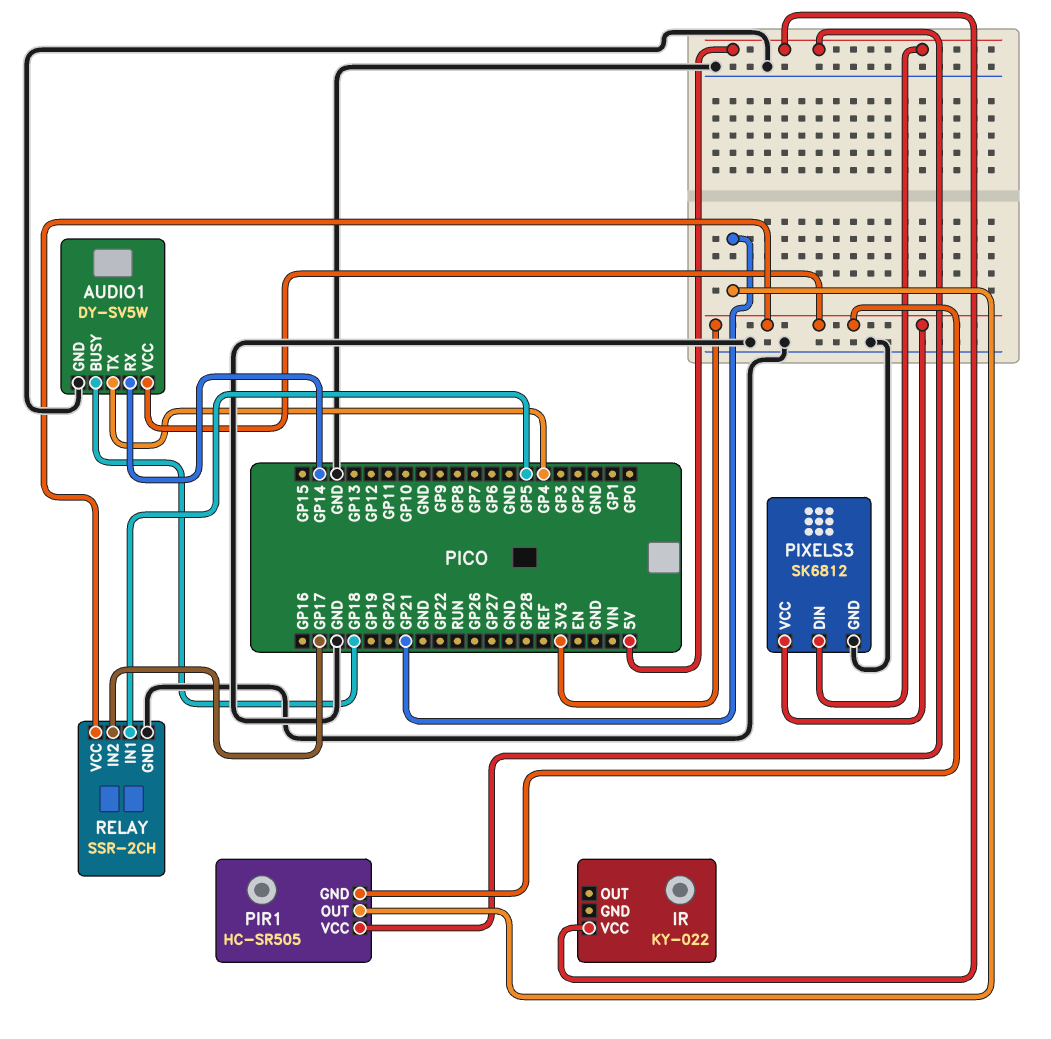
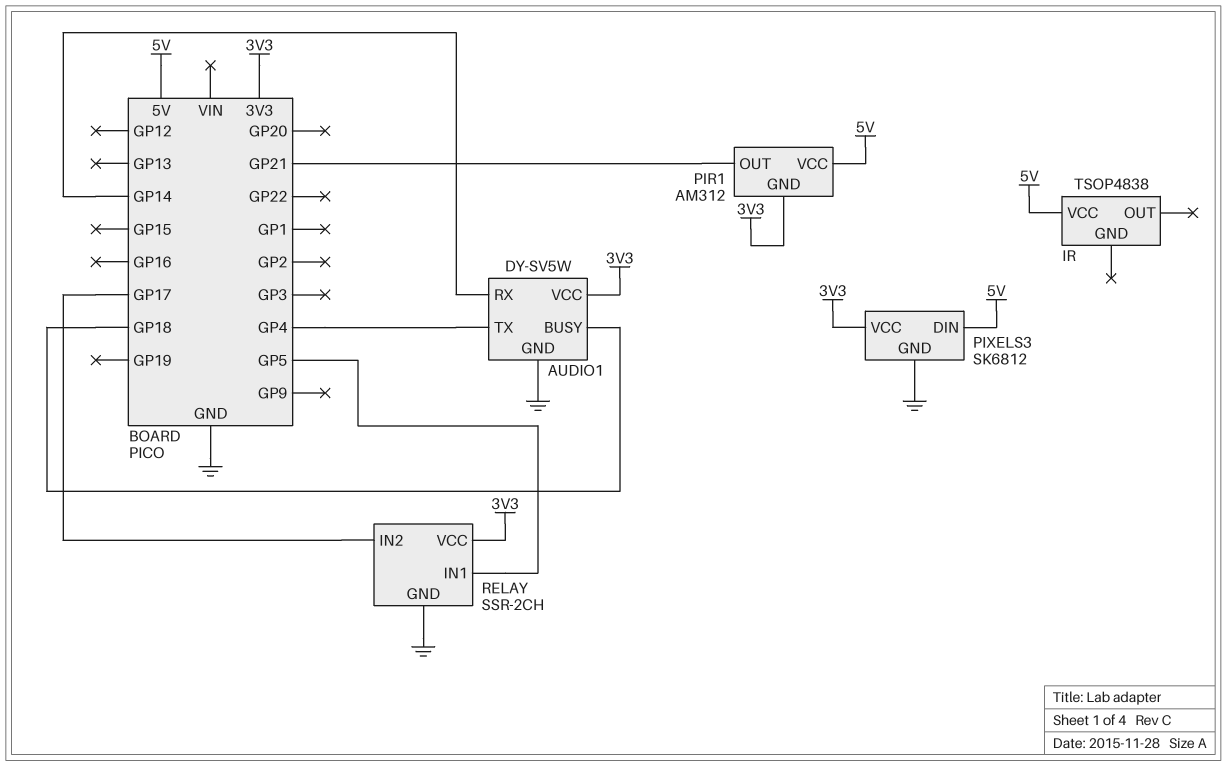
IR: KY-022 -> TSOP4838
PIR1: HC-SR505 -> AM312

